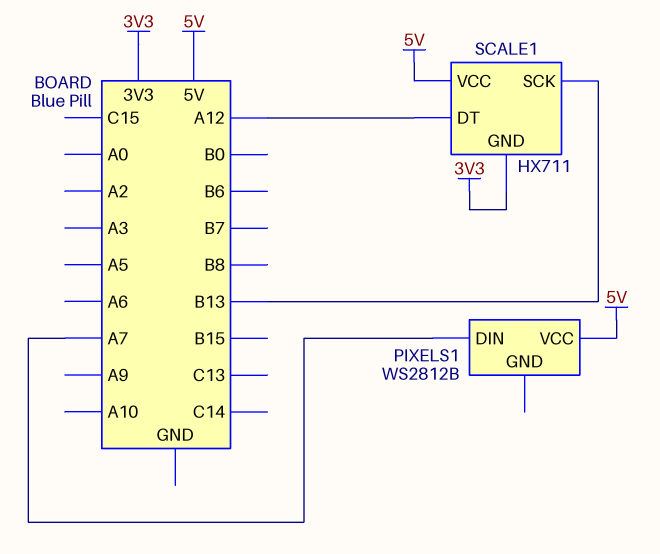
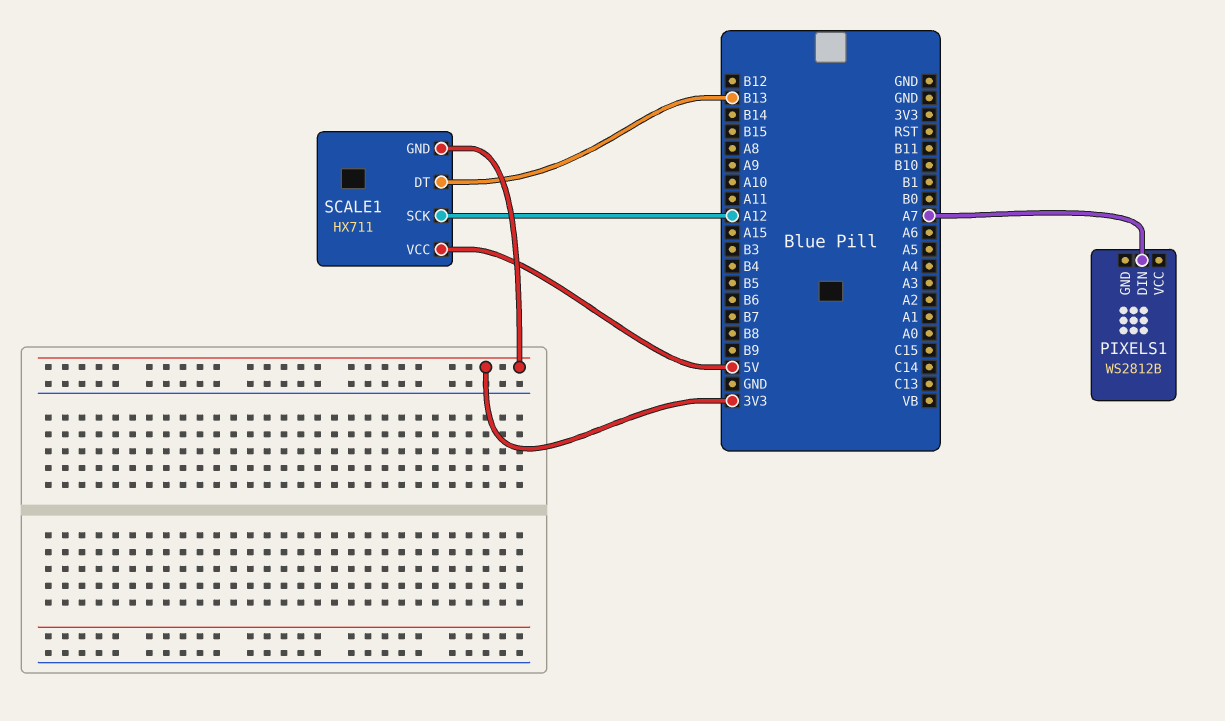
PIXELS1 pin VCC: 5V -> none
SCALE1 pin DT: A12 -> B13
SCALE1 pin SCK: B13 -> A12

